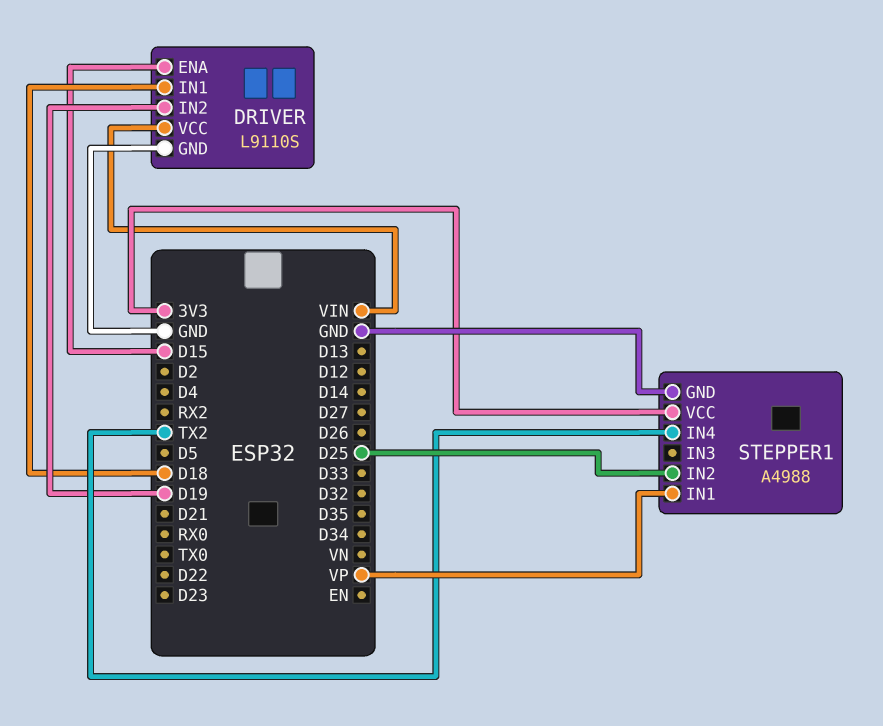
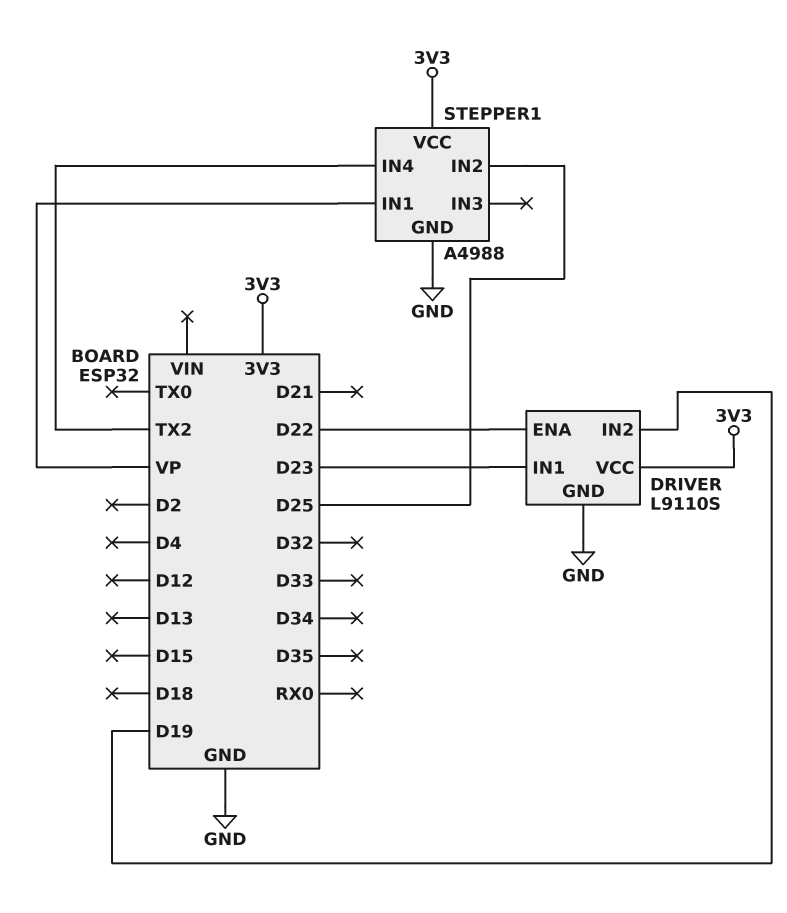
DRIVER pin ENA: D15 -> D22
DRIVER pin IN1: D18 -> D23
DRIVER pin VCC: VIN -> 3V3

